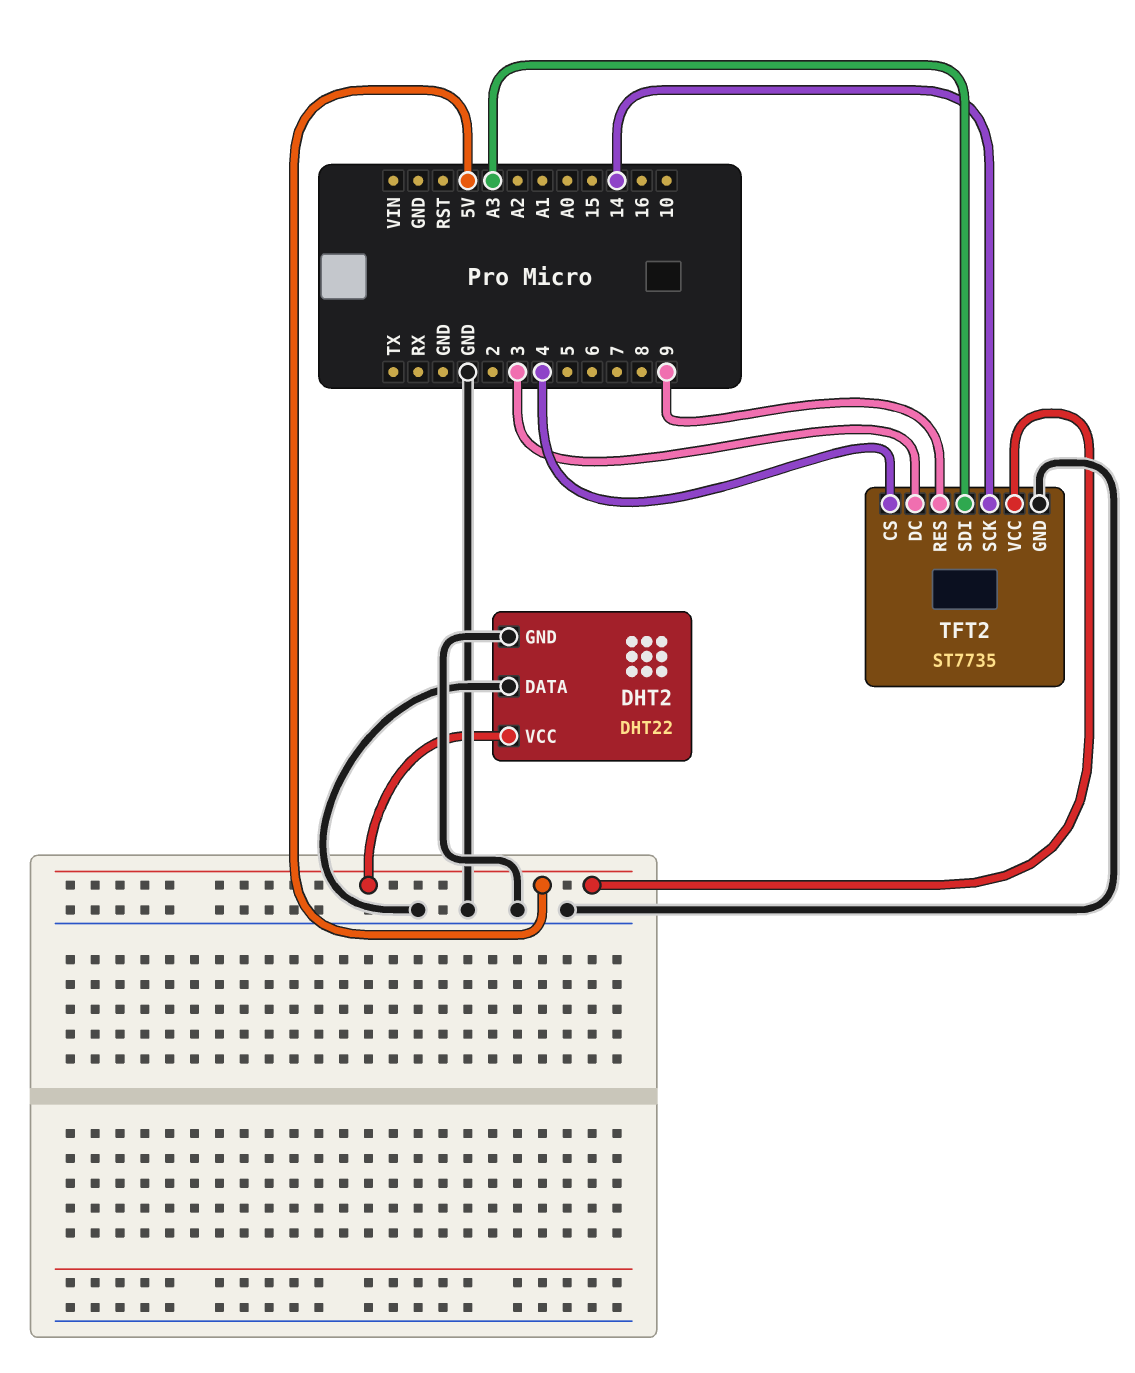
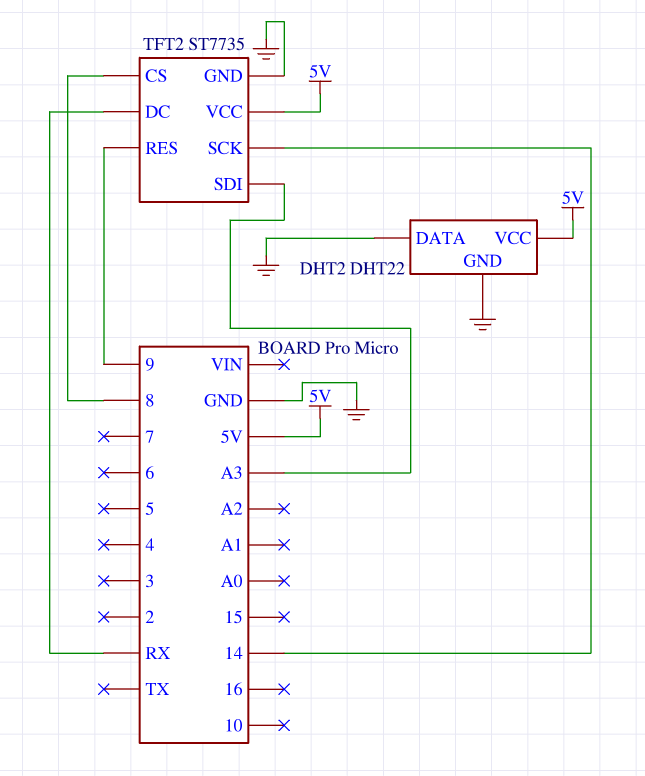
TFT2 pin CS: 4 -> 8
TFT2 pin DC: 3 -> RX

